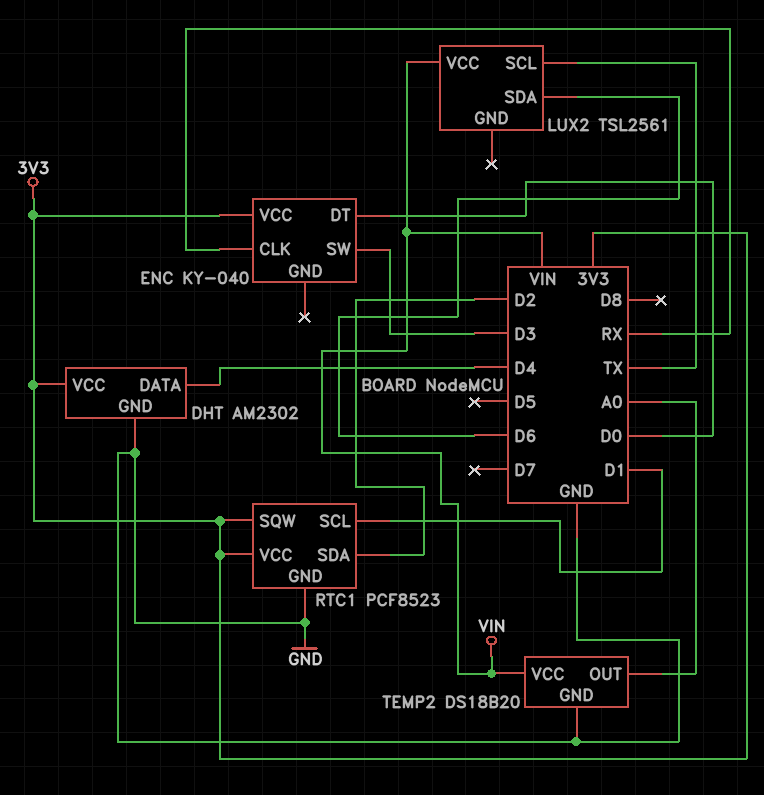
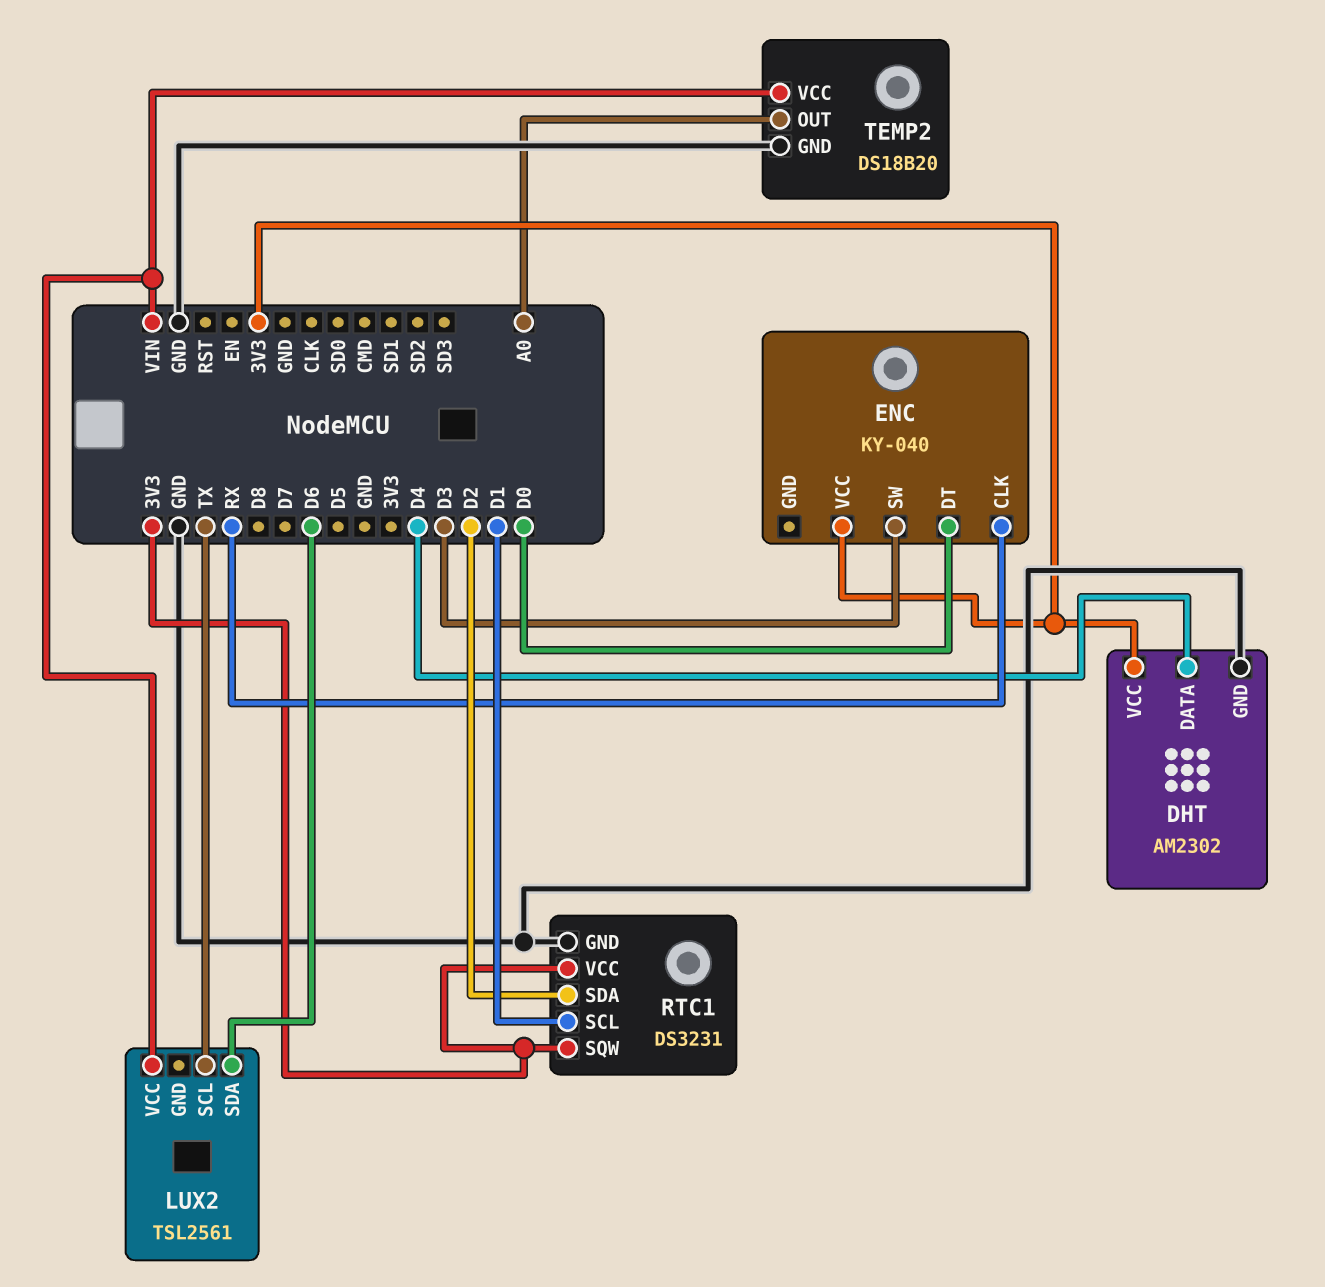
RTC1: PCF8523 -> DS3231

